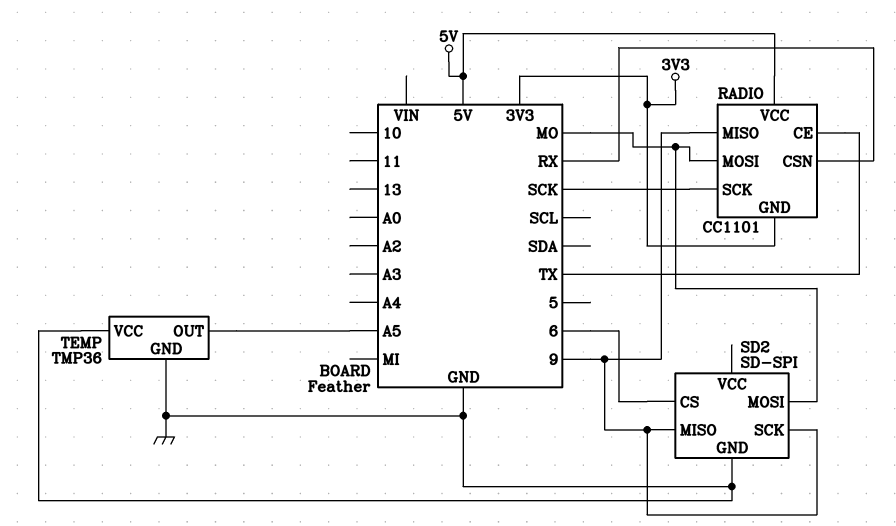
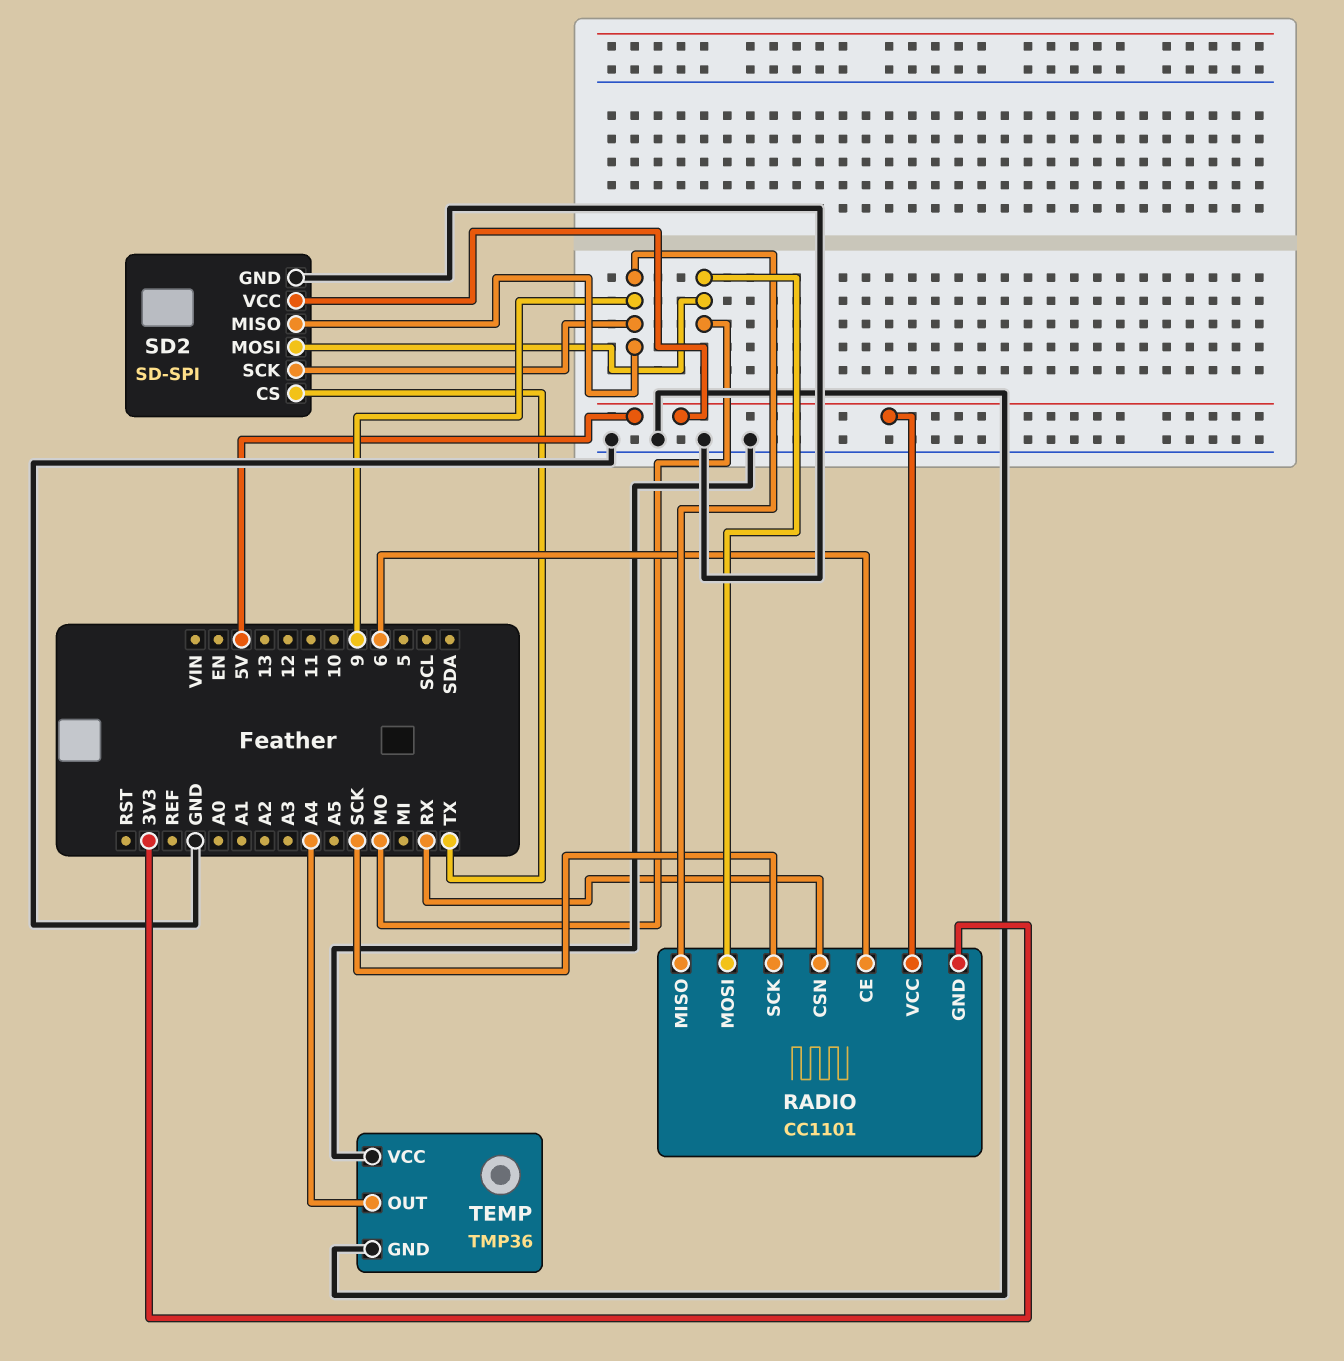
RADIO pin CE: TX -> 6
SD2 pin CS: 6 -> TX
SD2 pin VCC: none -> 5V
TEMP pin OUT: A5 -> A4

